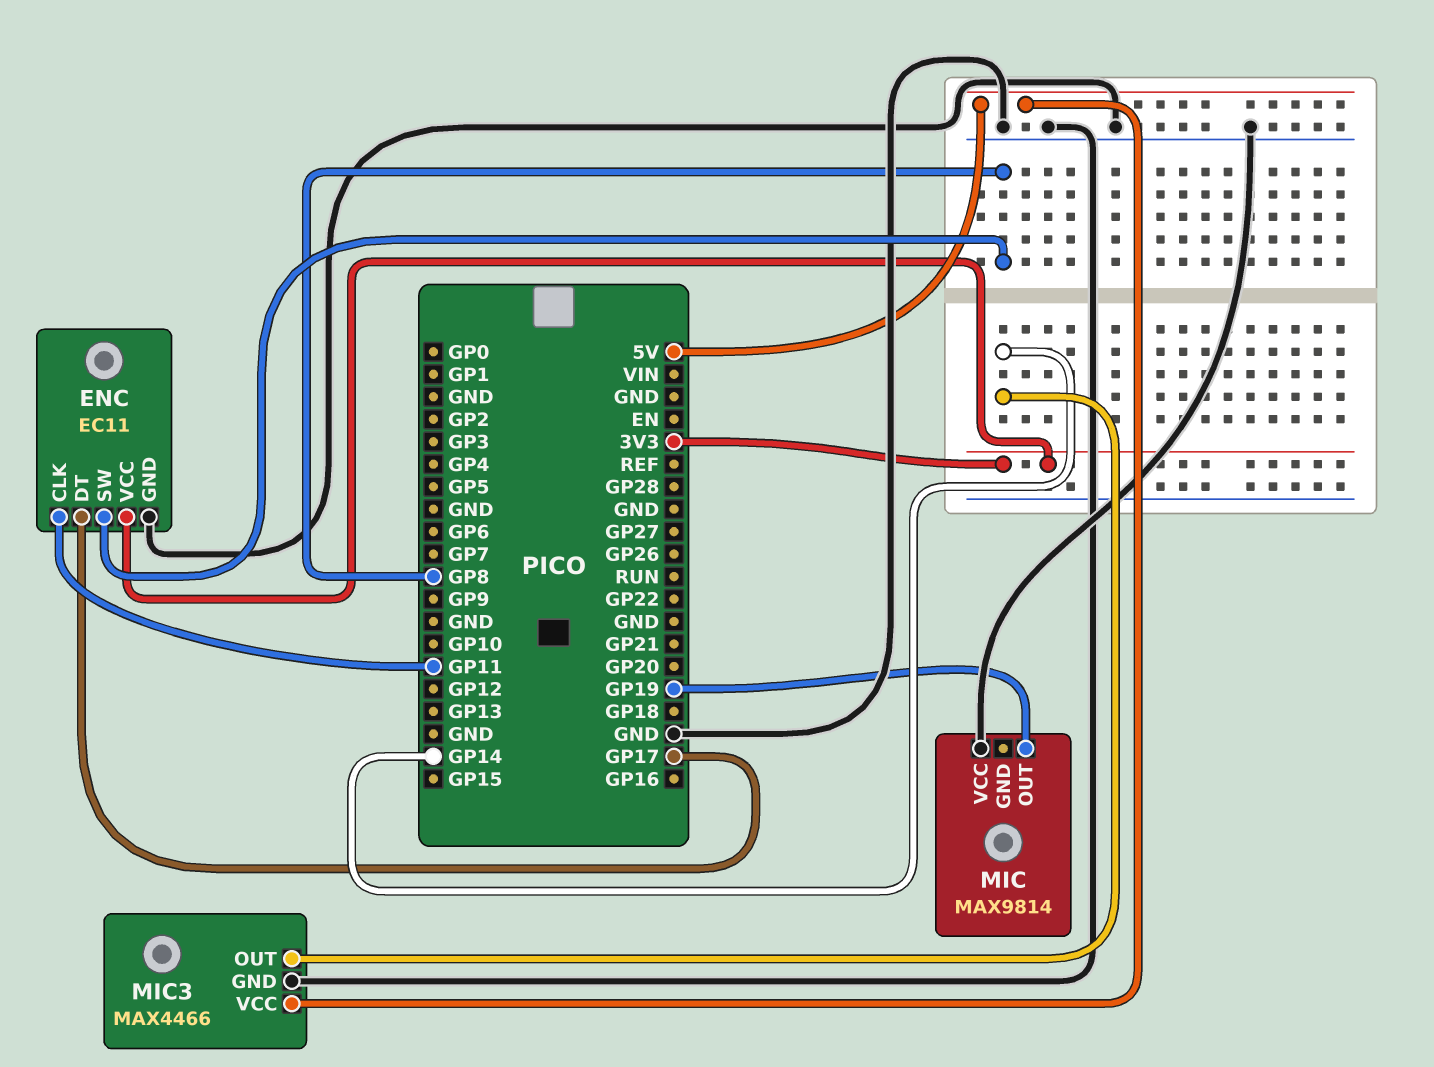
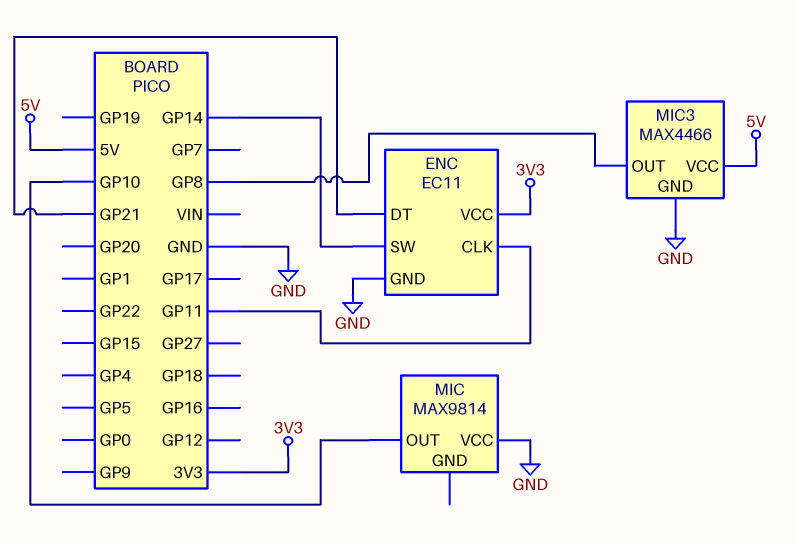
ENC pin DT: GP17 -> GP21
ENC pin SW: GP8 -> GP14
MIC pin OUT: GP19 -> GP10
MIC3 pin OUT: GP14 -> GP8

